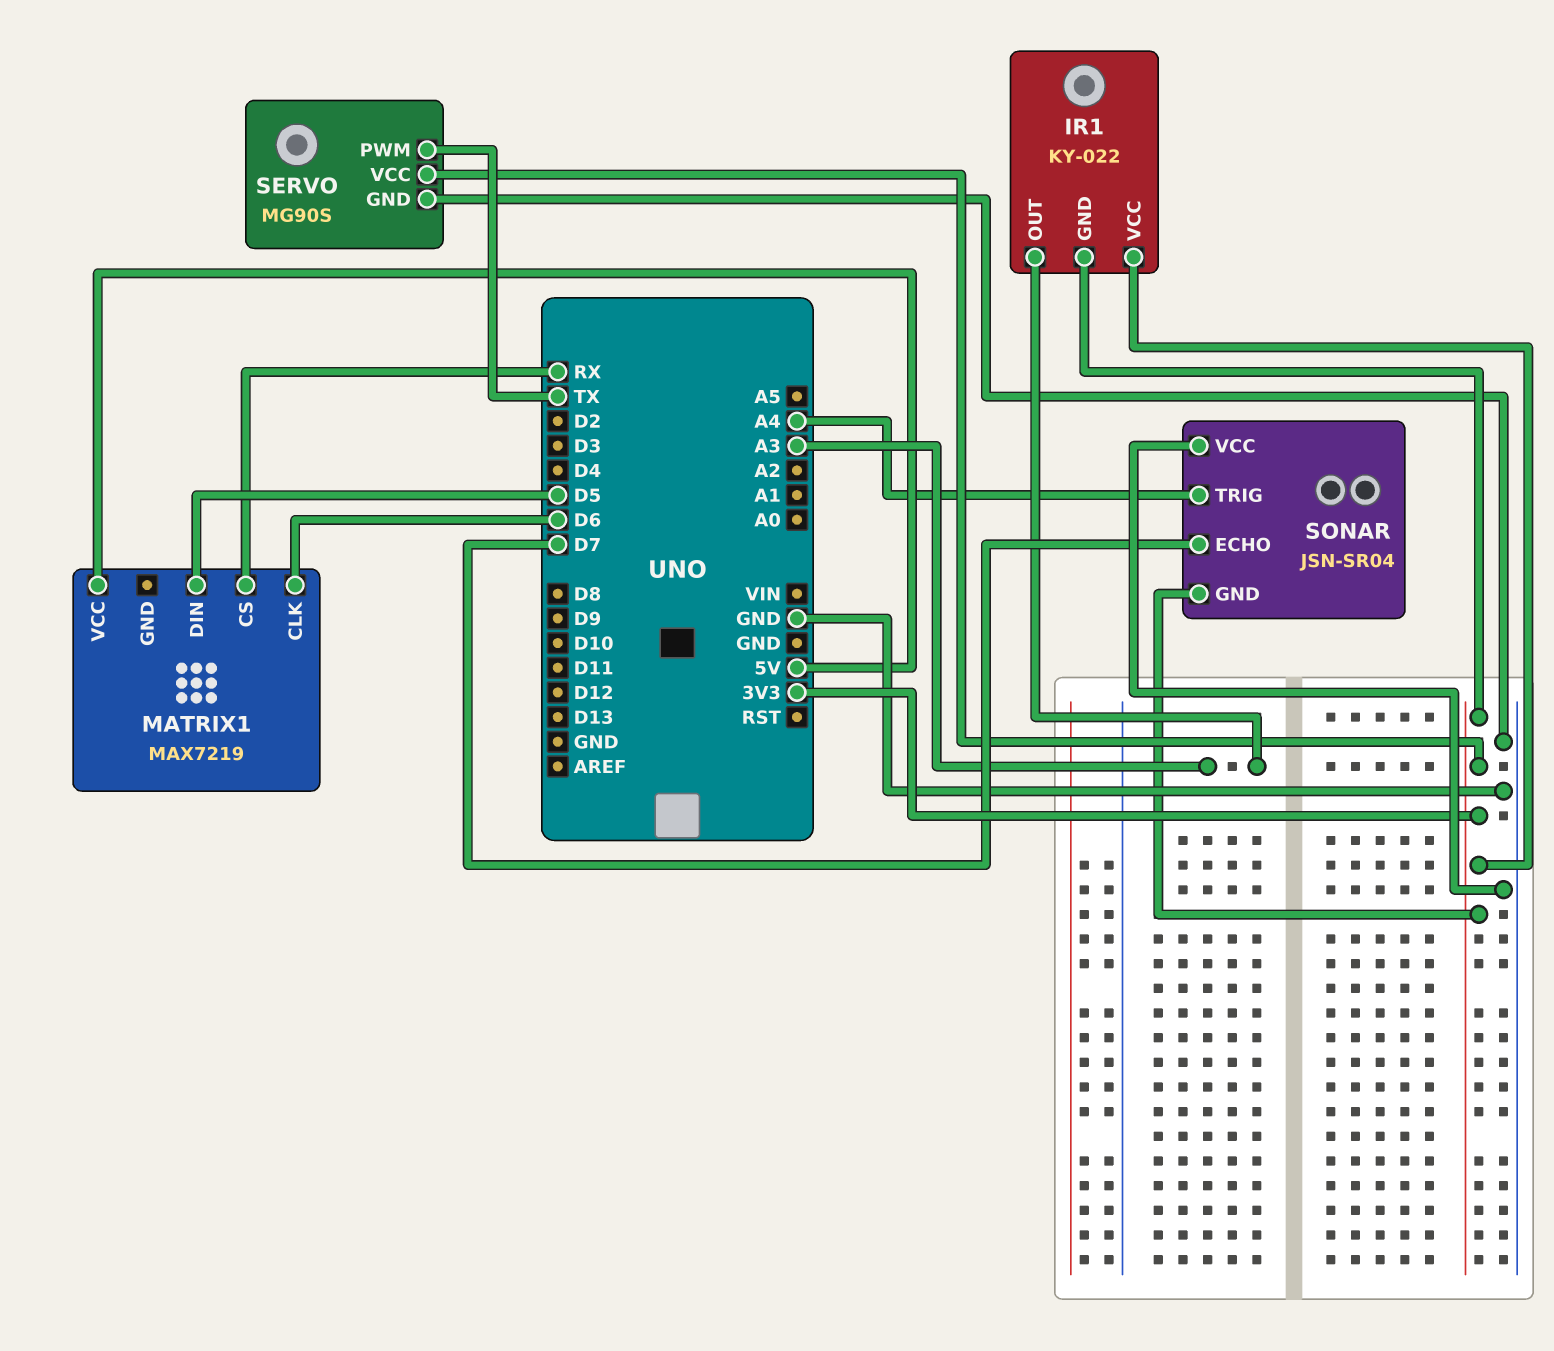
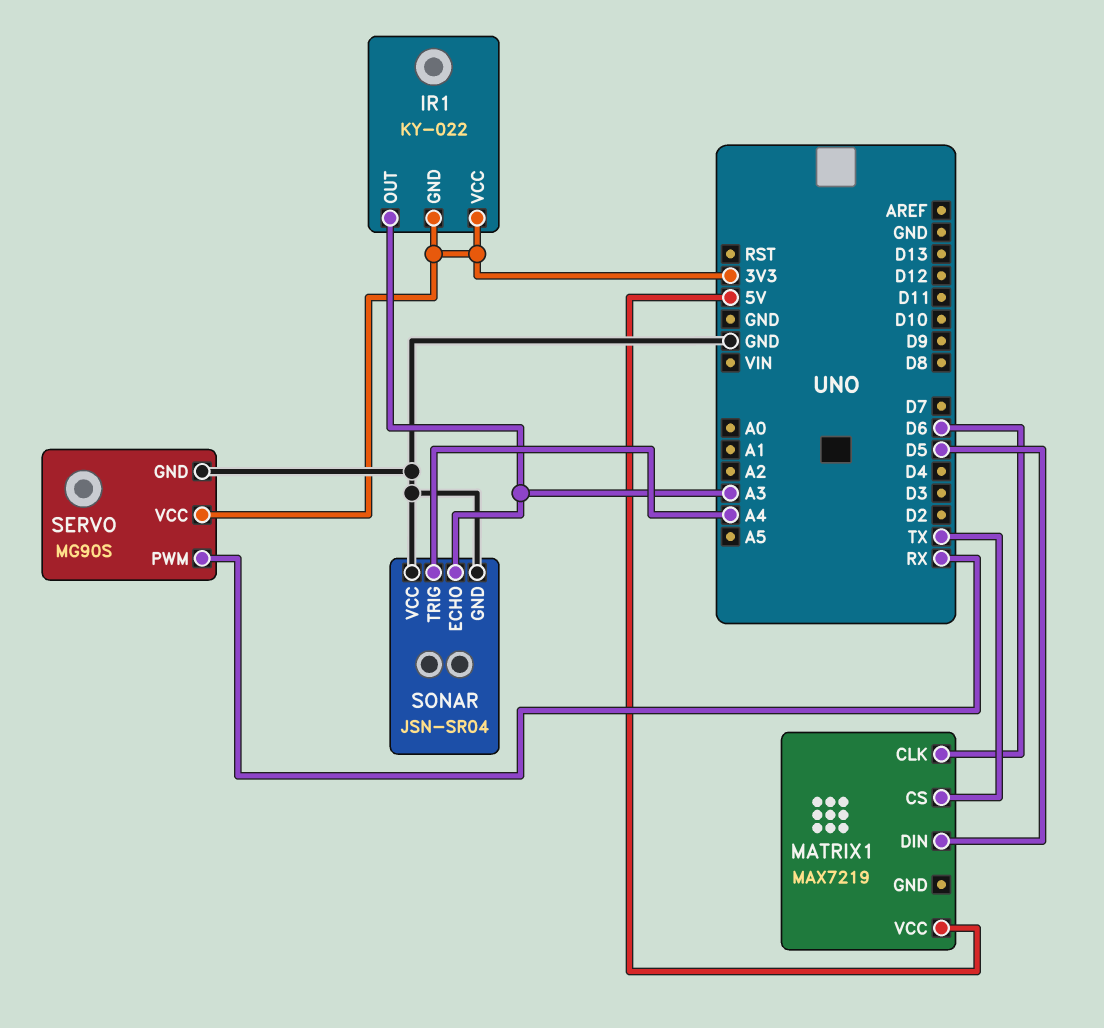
MATRIX1 pin CS: RX -> TX
SERVO pin PWM: TX -> RX
SONAR pin ECHO: D7 -> A3
SONAR pin GND: 3V3 -> GND

